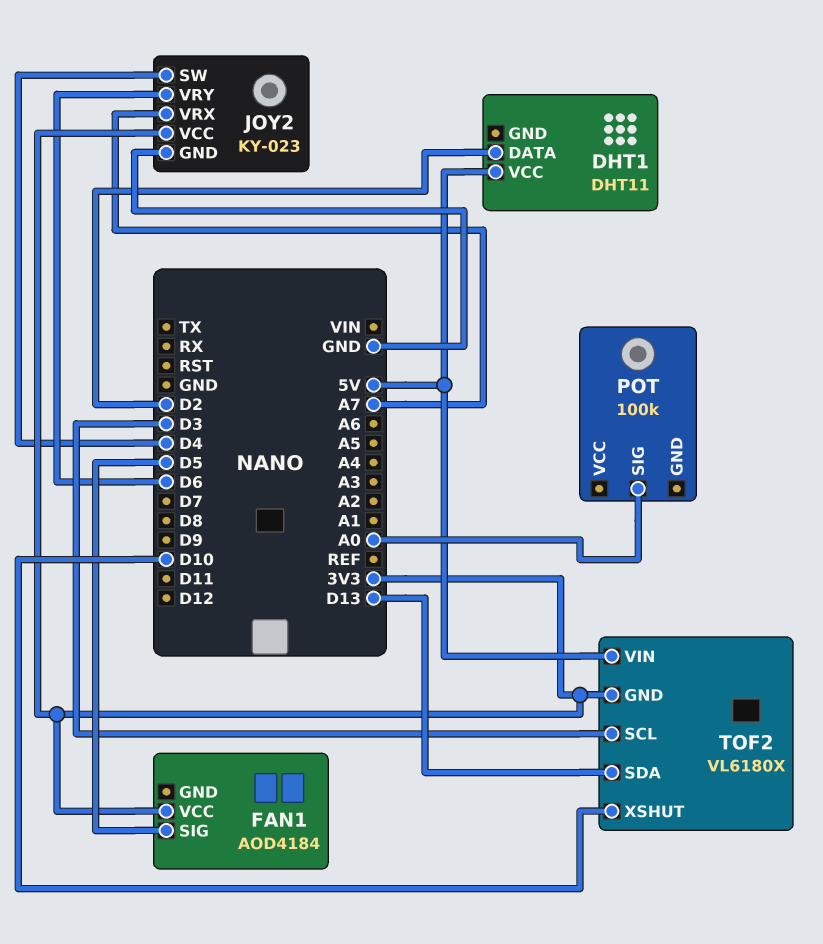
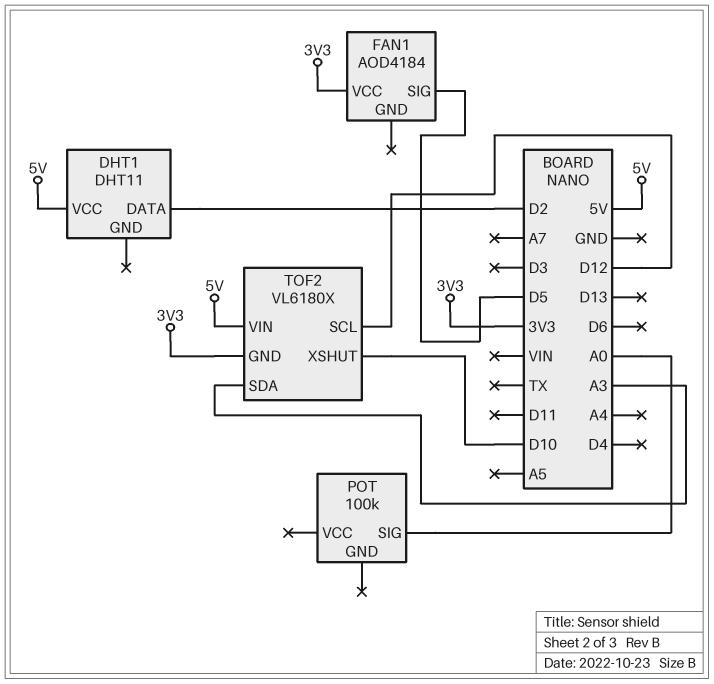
JOY2: KY-023 -> none
JOY2 pin GND: GND -> none
JOY2 pin SW: D4 -> none
JOY2 pin VCC: 3V3 -> none
JOY2 pin VRX: A7 -> none
JOY2 pin VRY: D6 -> none
TOF2 pin SCL: D3 -> D12
TOF2 pin SDA: D13 -> A3

